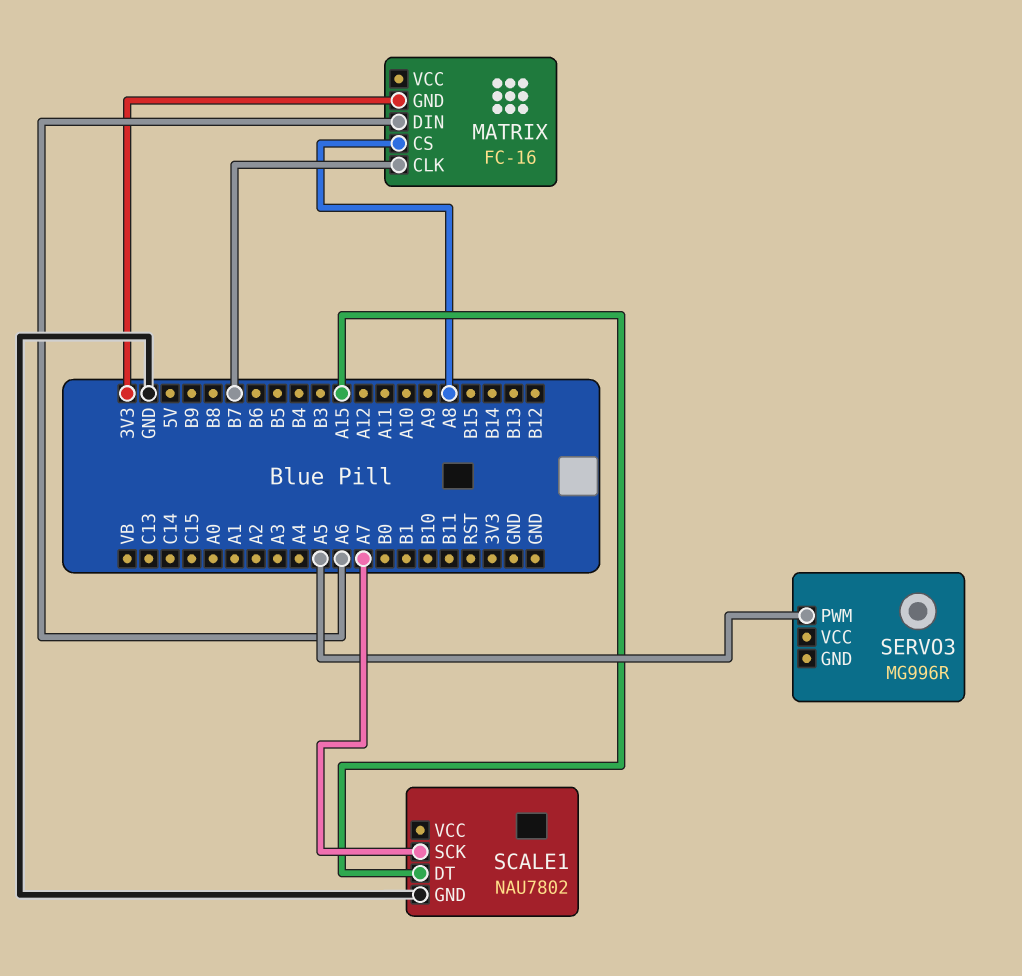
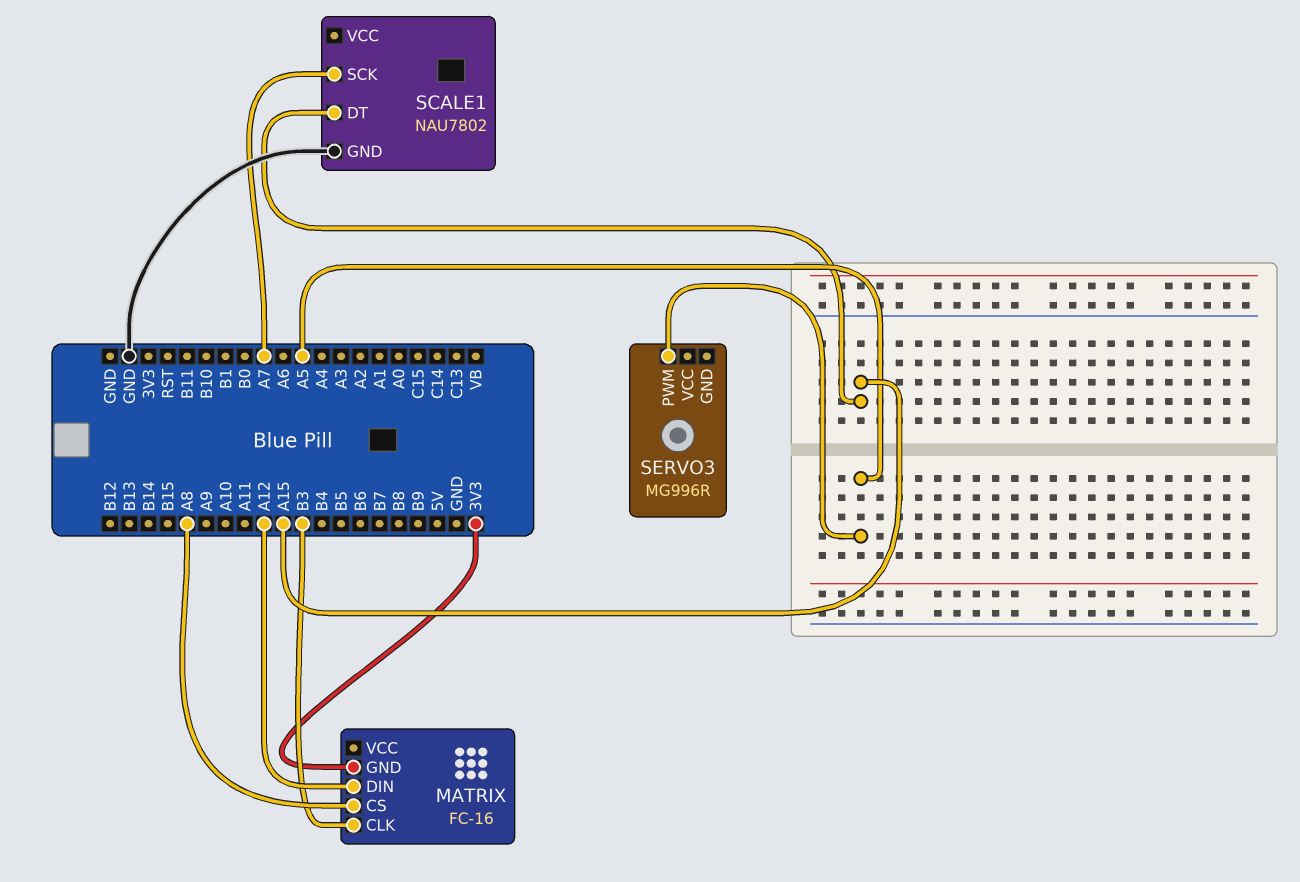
MATRIX pin CLK: B7 -> B3
MATRIX pin DIN: A6 -> A12

